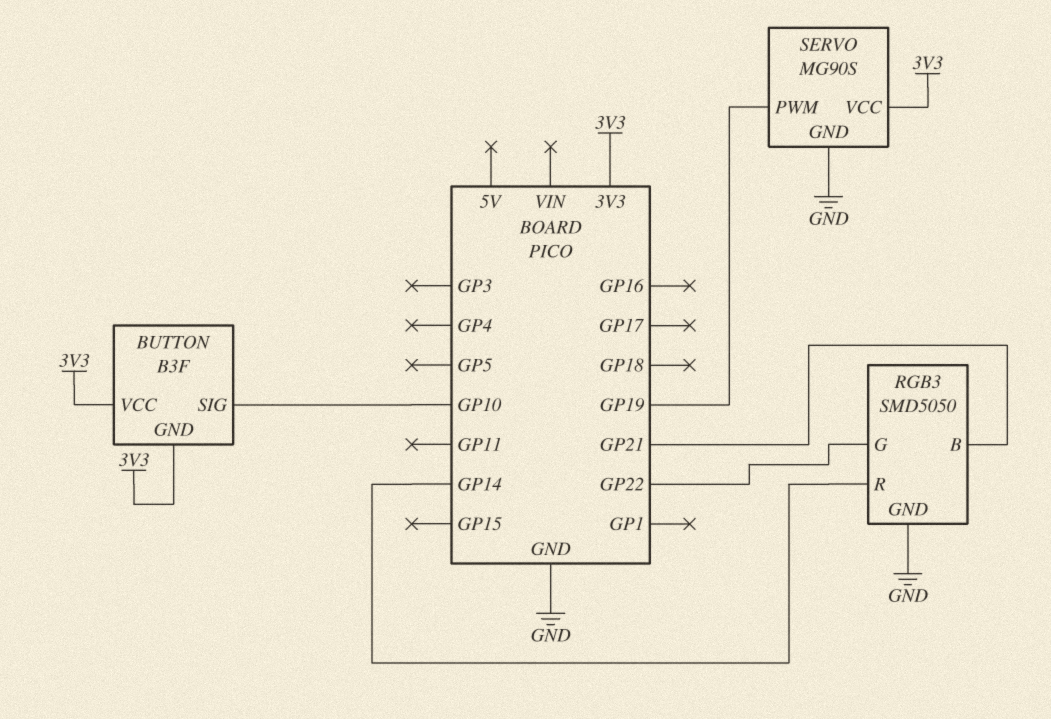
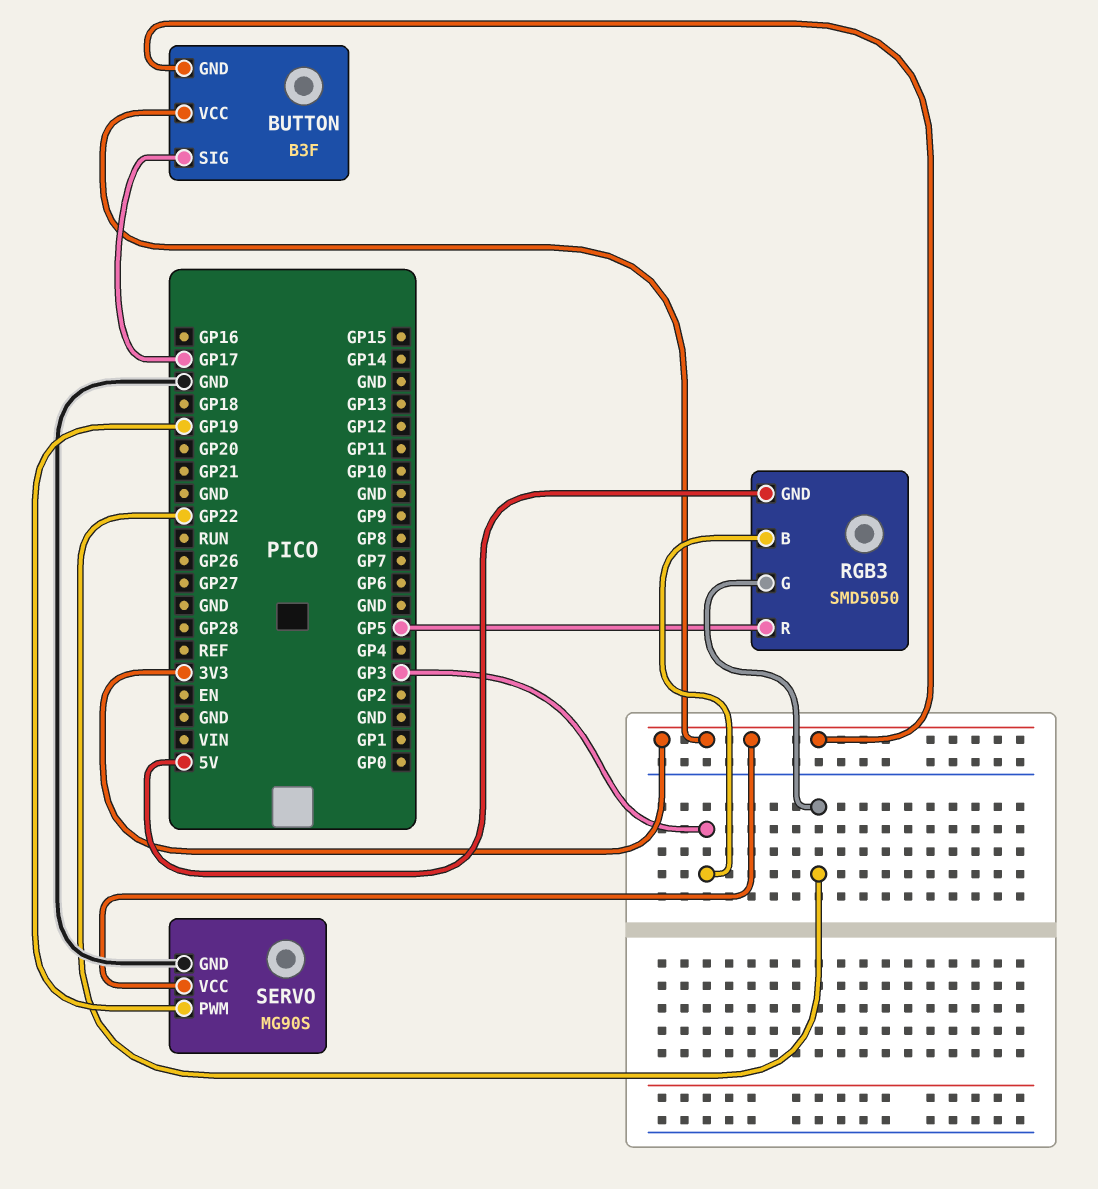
BUTTON pin SIG: GP10 -> GP17
RGB3 pin B: GP21 -> GP3
RGB3 pin GND: GND -> 5V
RGB3 pin R: GP14 -> GP5

